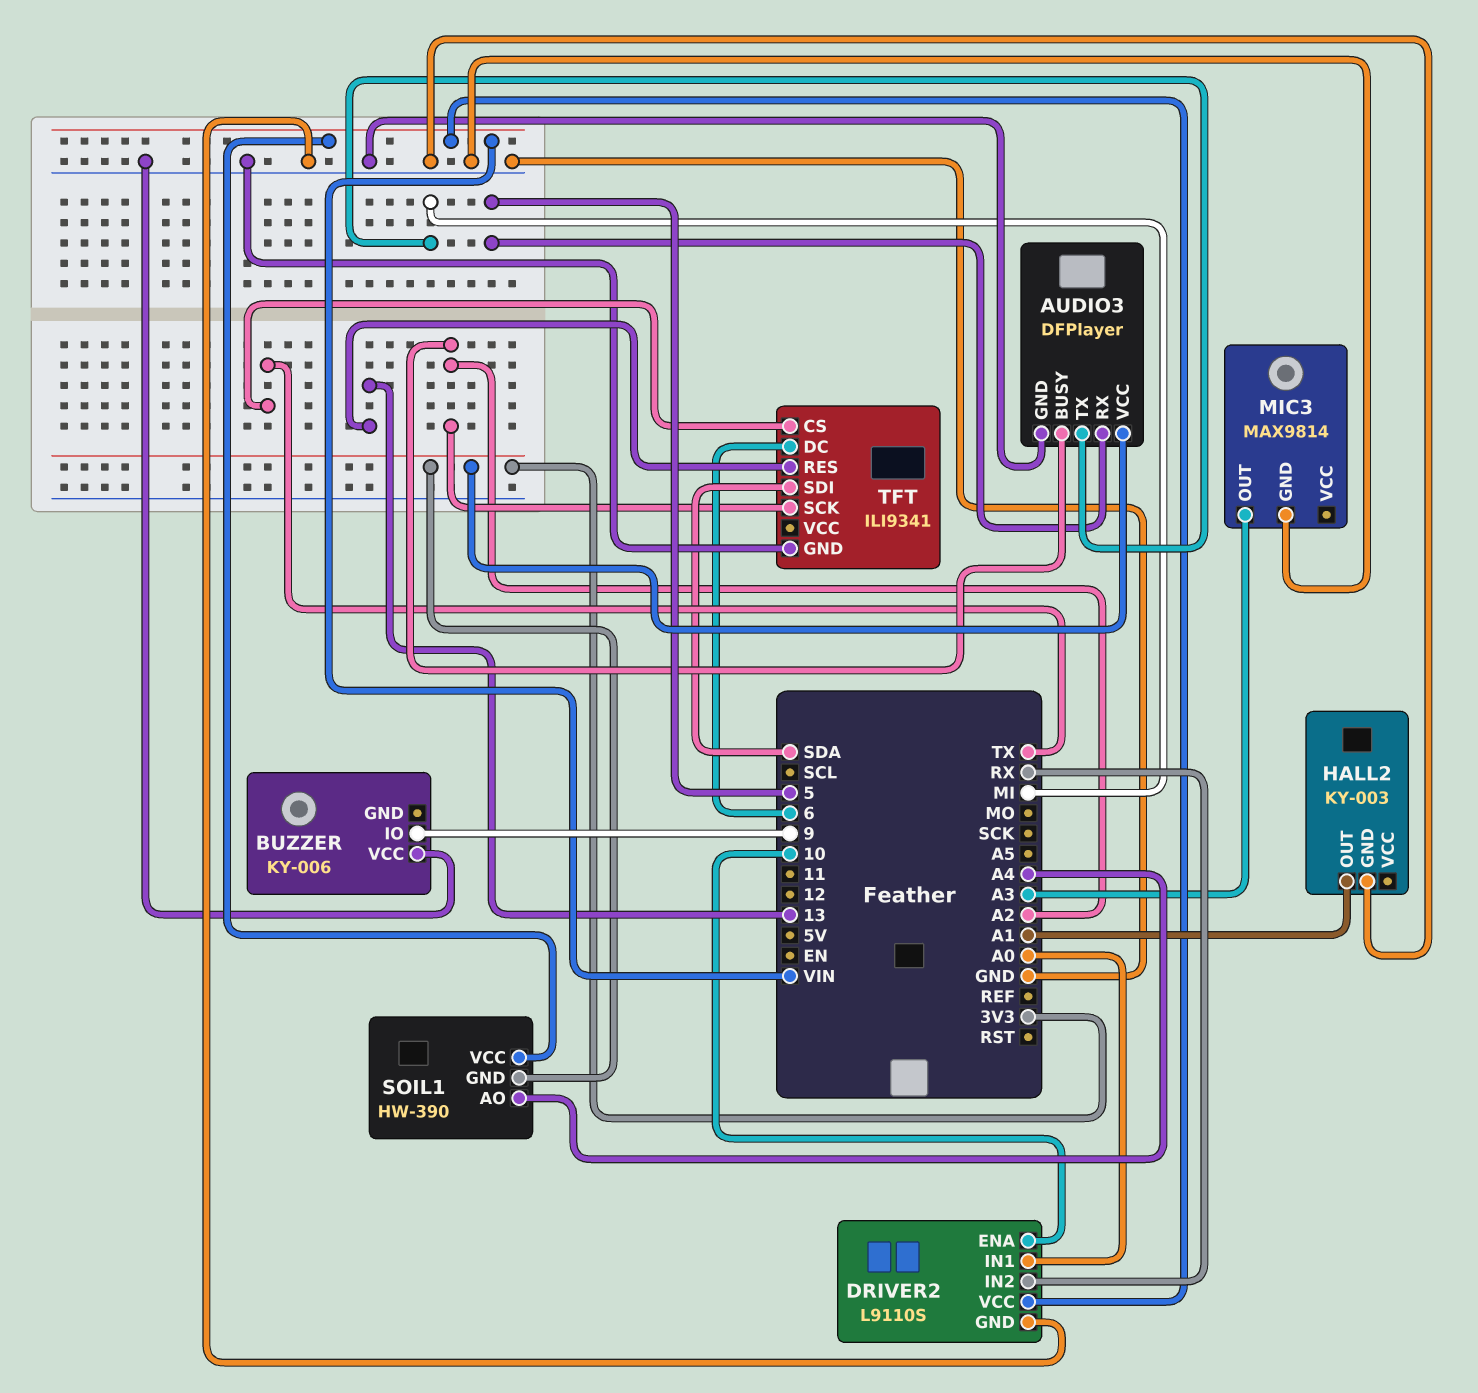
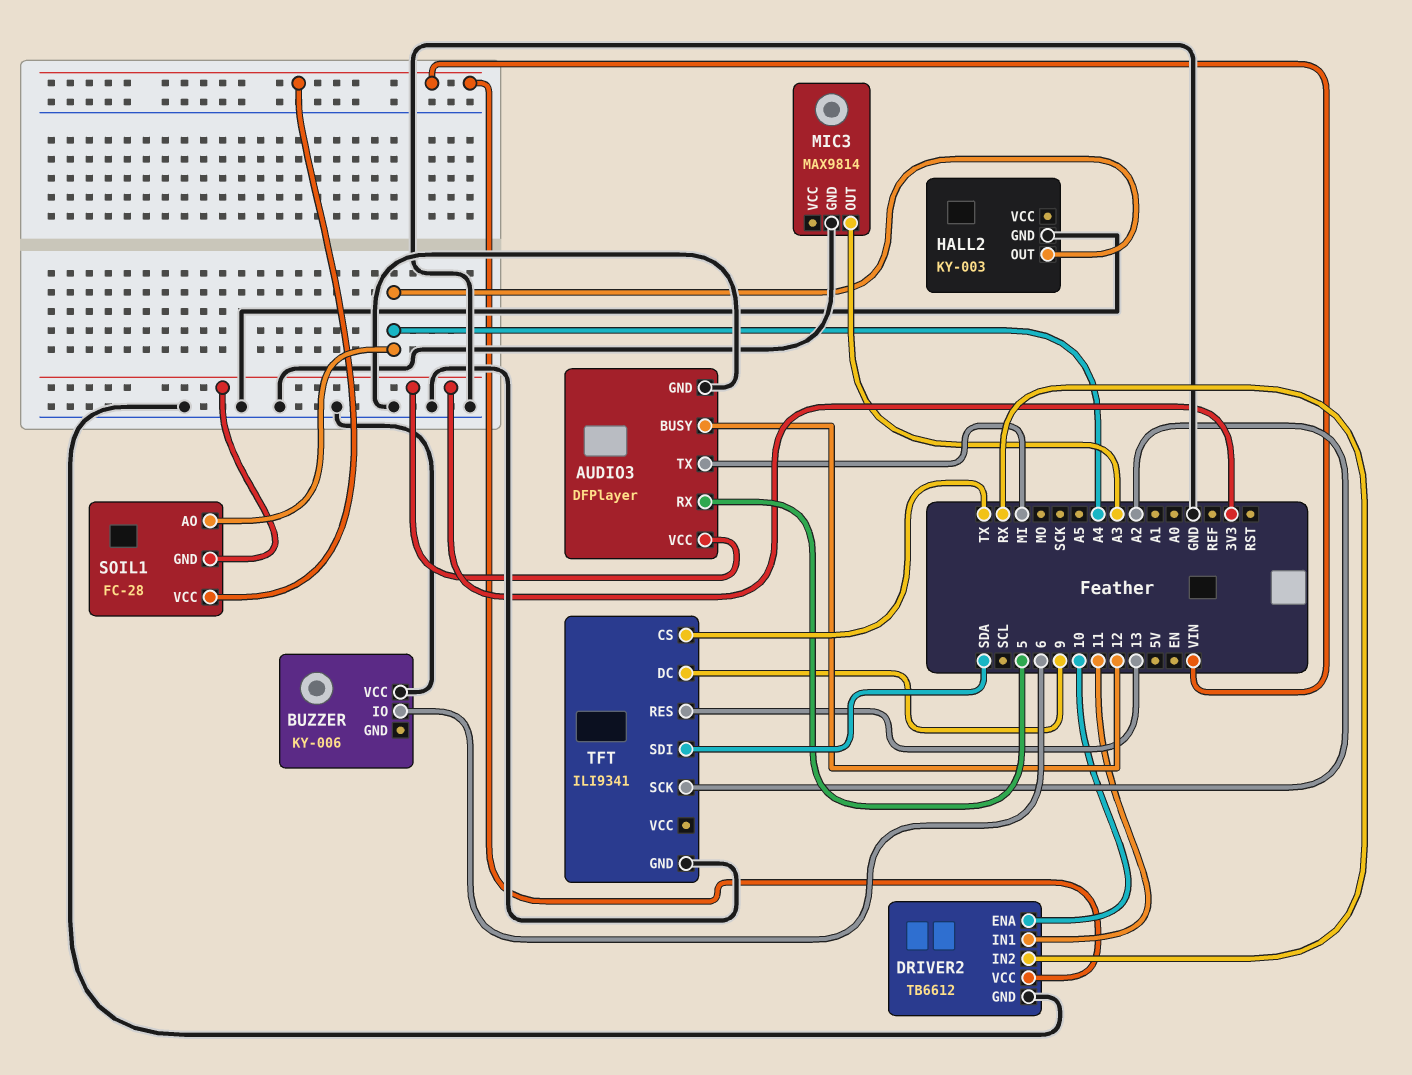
AUDIO3 pin BUSY: A2 -> 12
BUZZER pin IO: 9 -> 6
DRIVER2: L9110S -> TB6612
DRIVER2 pin IN1: A0 -> 11
HALL2 pin OUT: A1 -> A4
SOIL1: HW-390 -> FC-28
TFT pin DC: 6 -> 9

